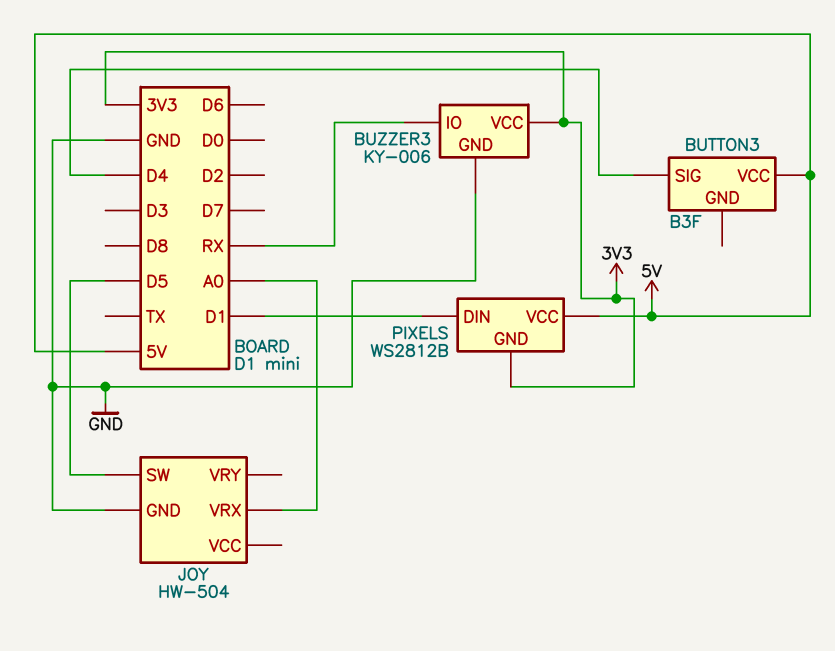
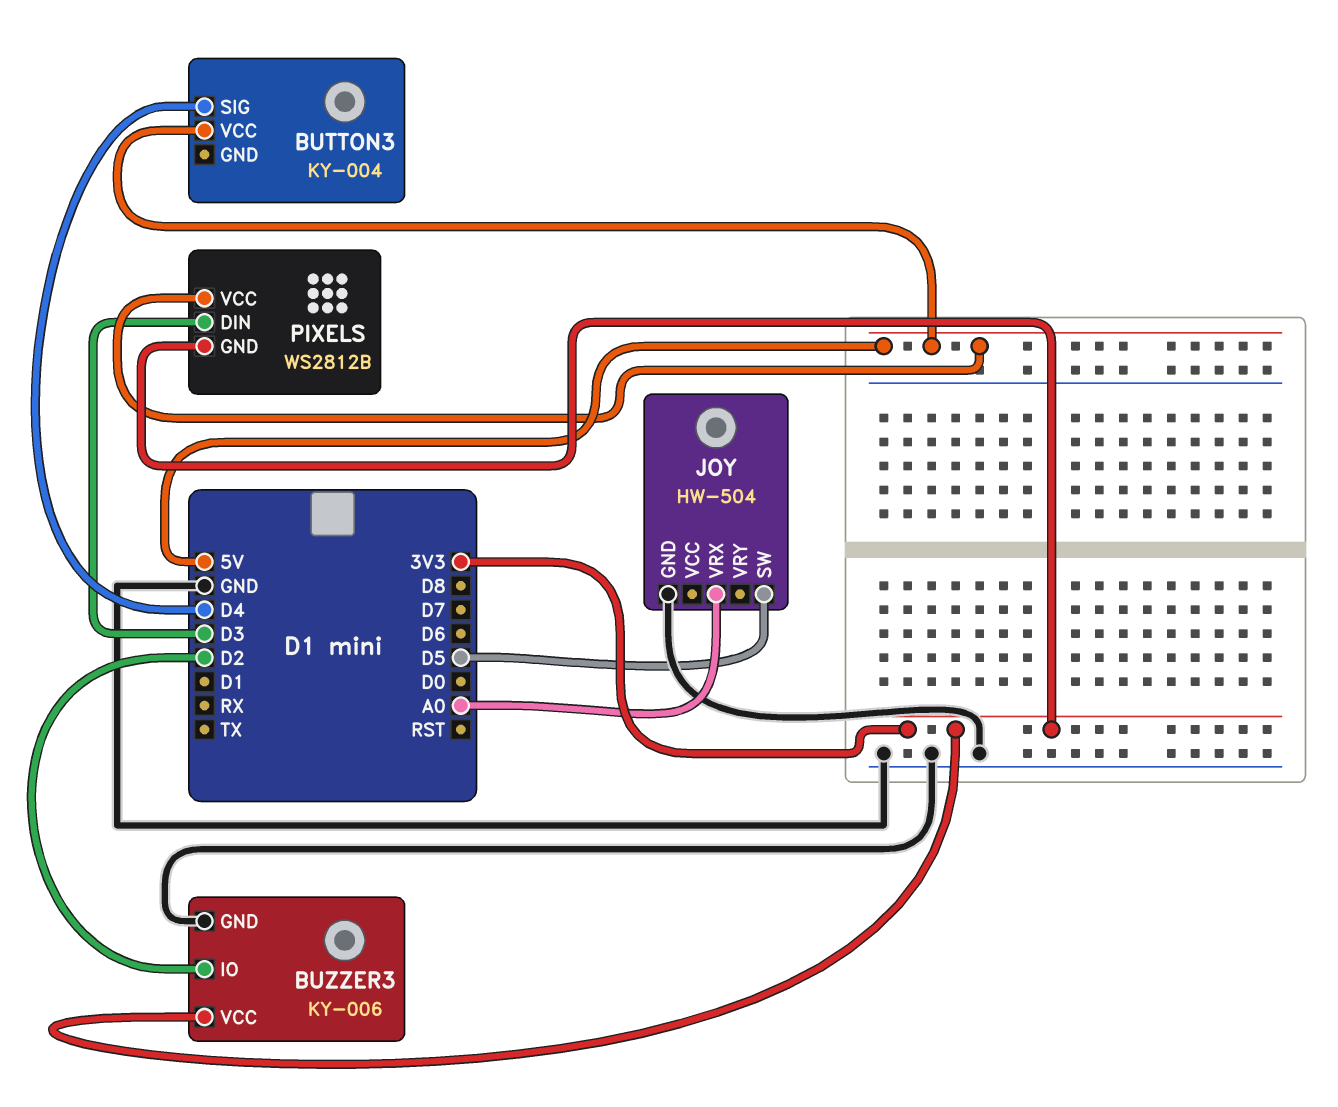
BUTTON3: B3F -> KY-004
BUZZER3 pin IO: RX -> D2
PIXELS pin DIN: D1 -> D3

